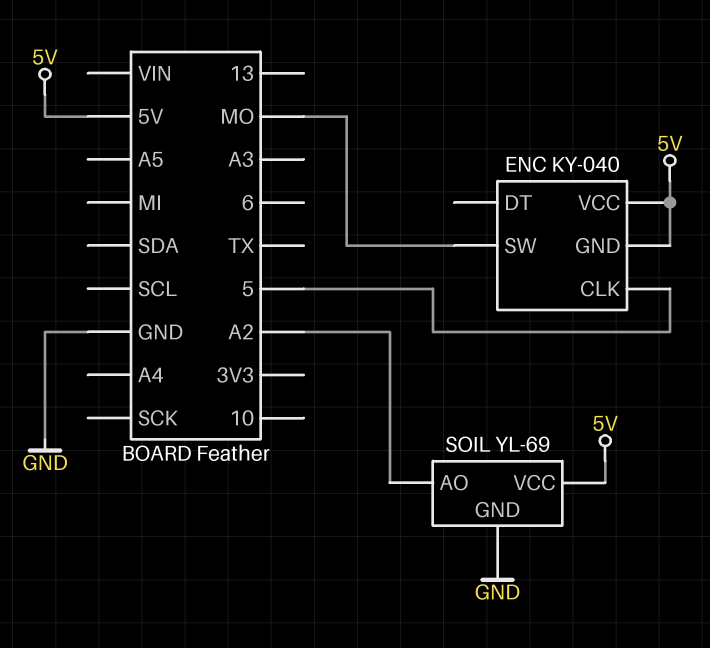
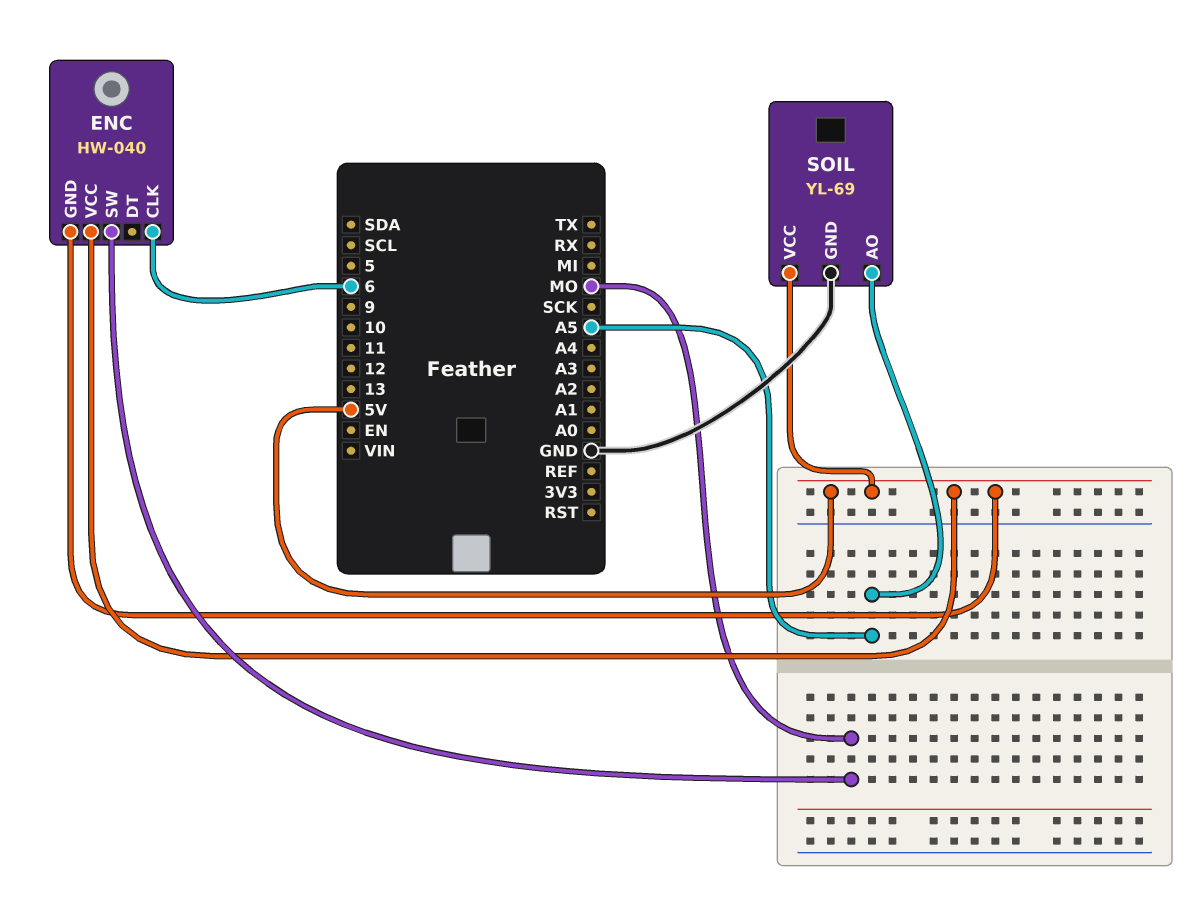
ENC: KY-040 -> HW-040
ENC pin CLK: 5 -> 6
SOIL pin AO: A2 -> A5

